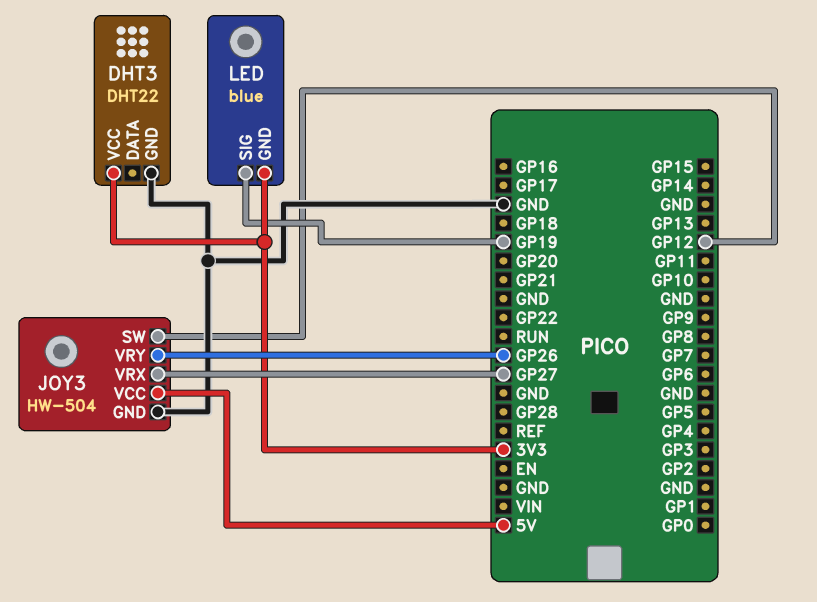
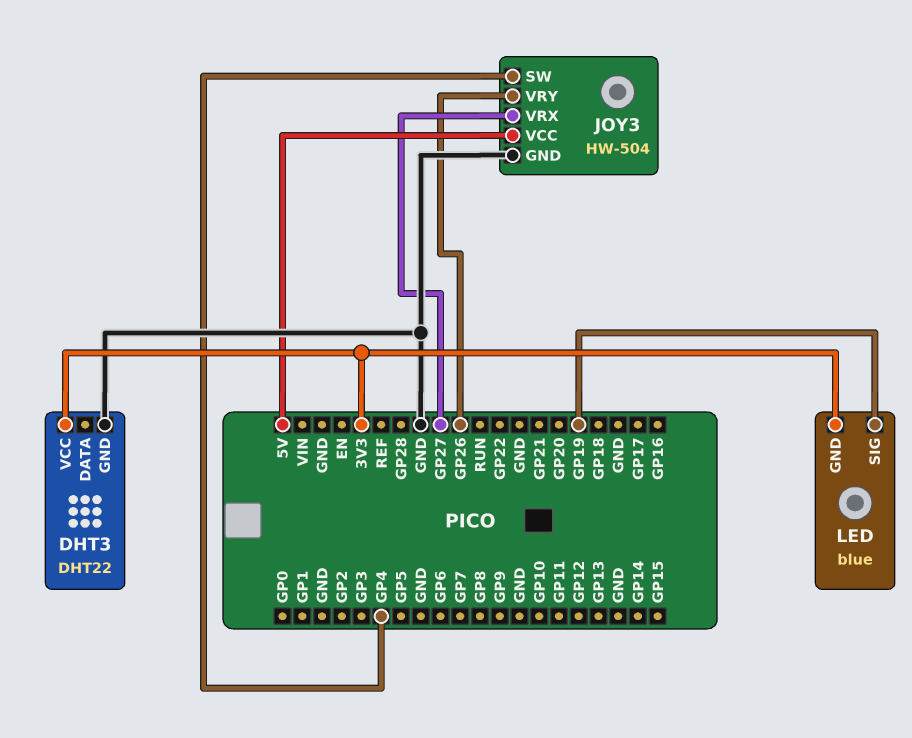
JOY3 pin SW: GP12 -> GP4

